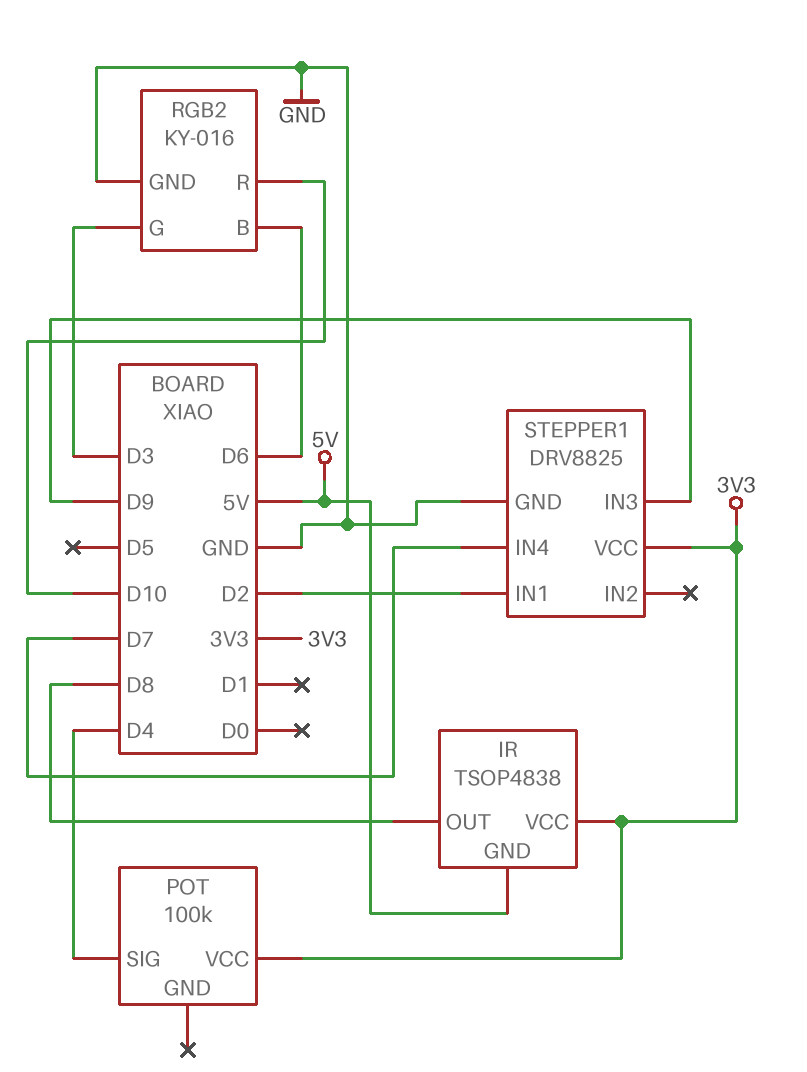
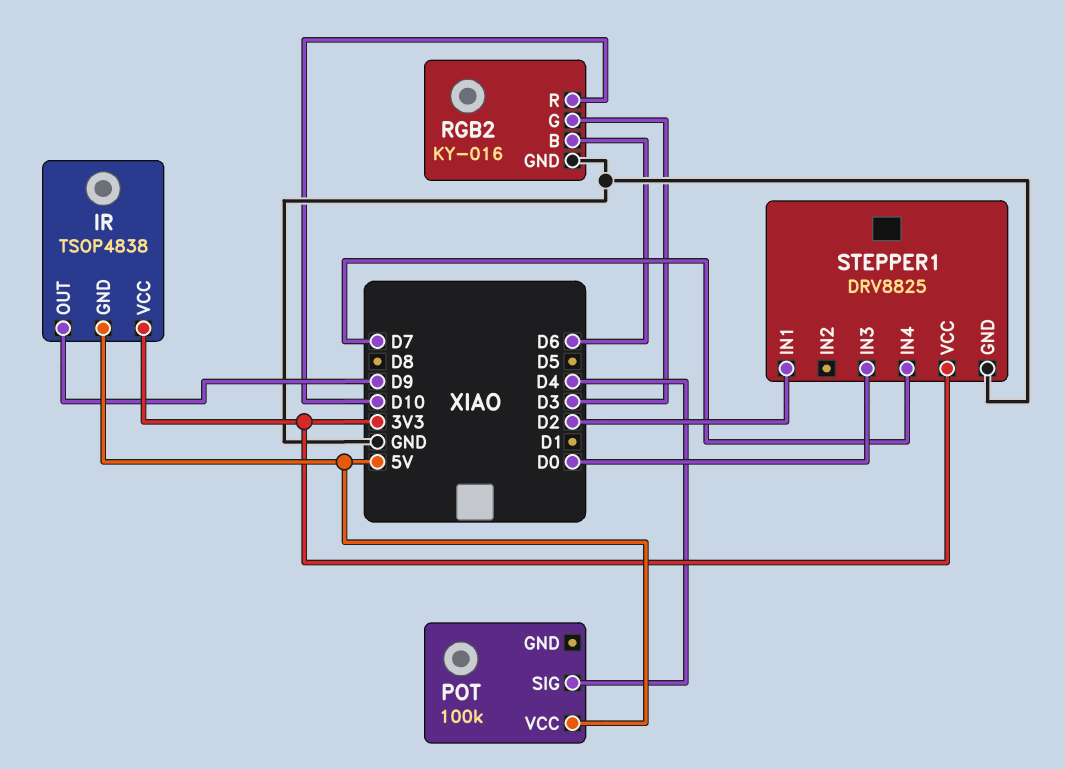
IR pin OUT: D8 -> D9
POT pin VCC: 3V3 -> 5V
STEPPER1 pin IN3: D9 -> D0

